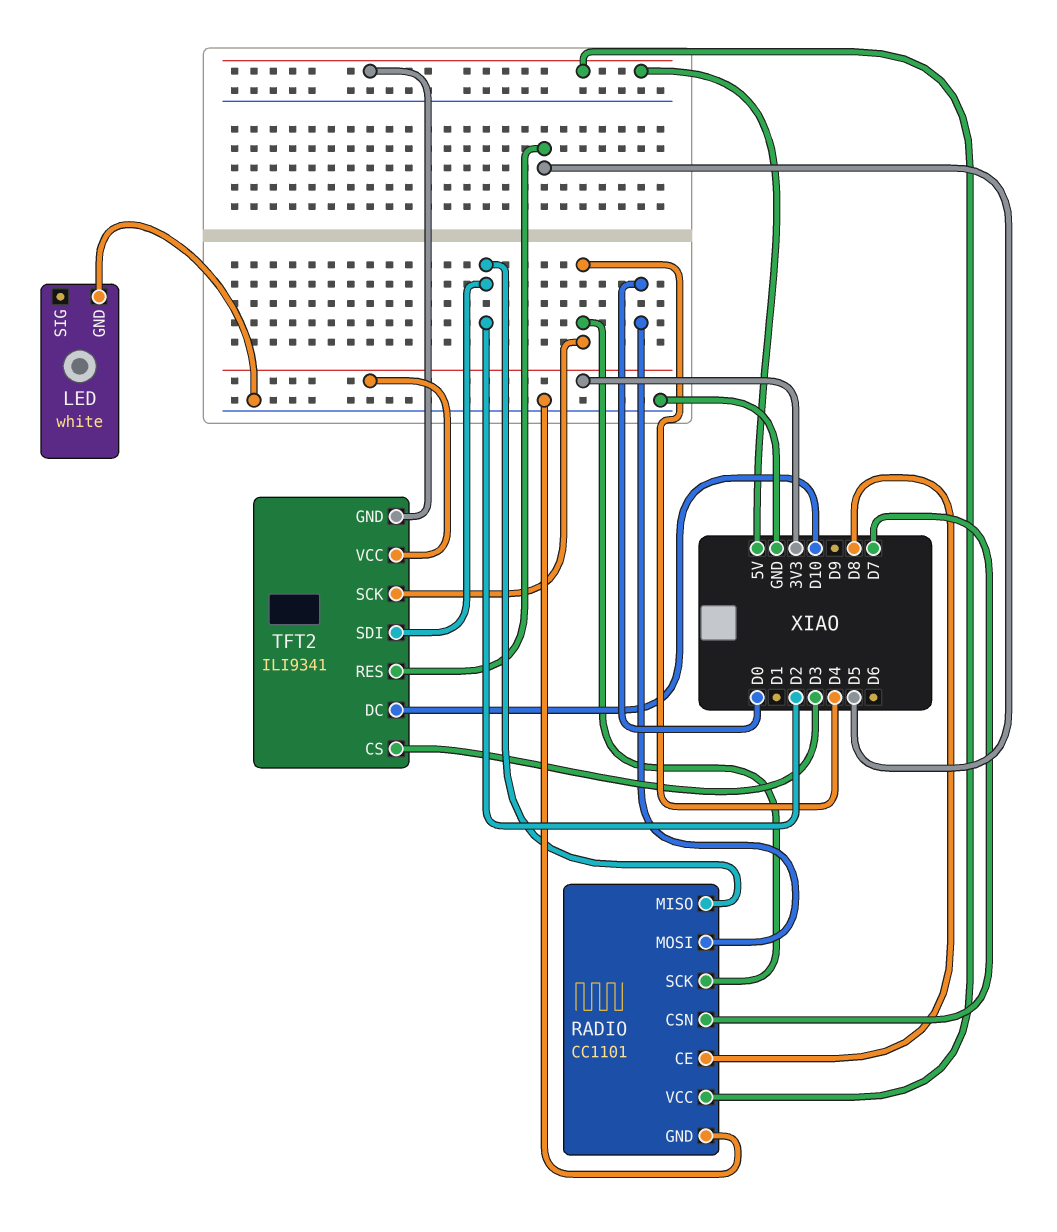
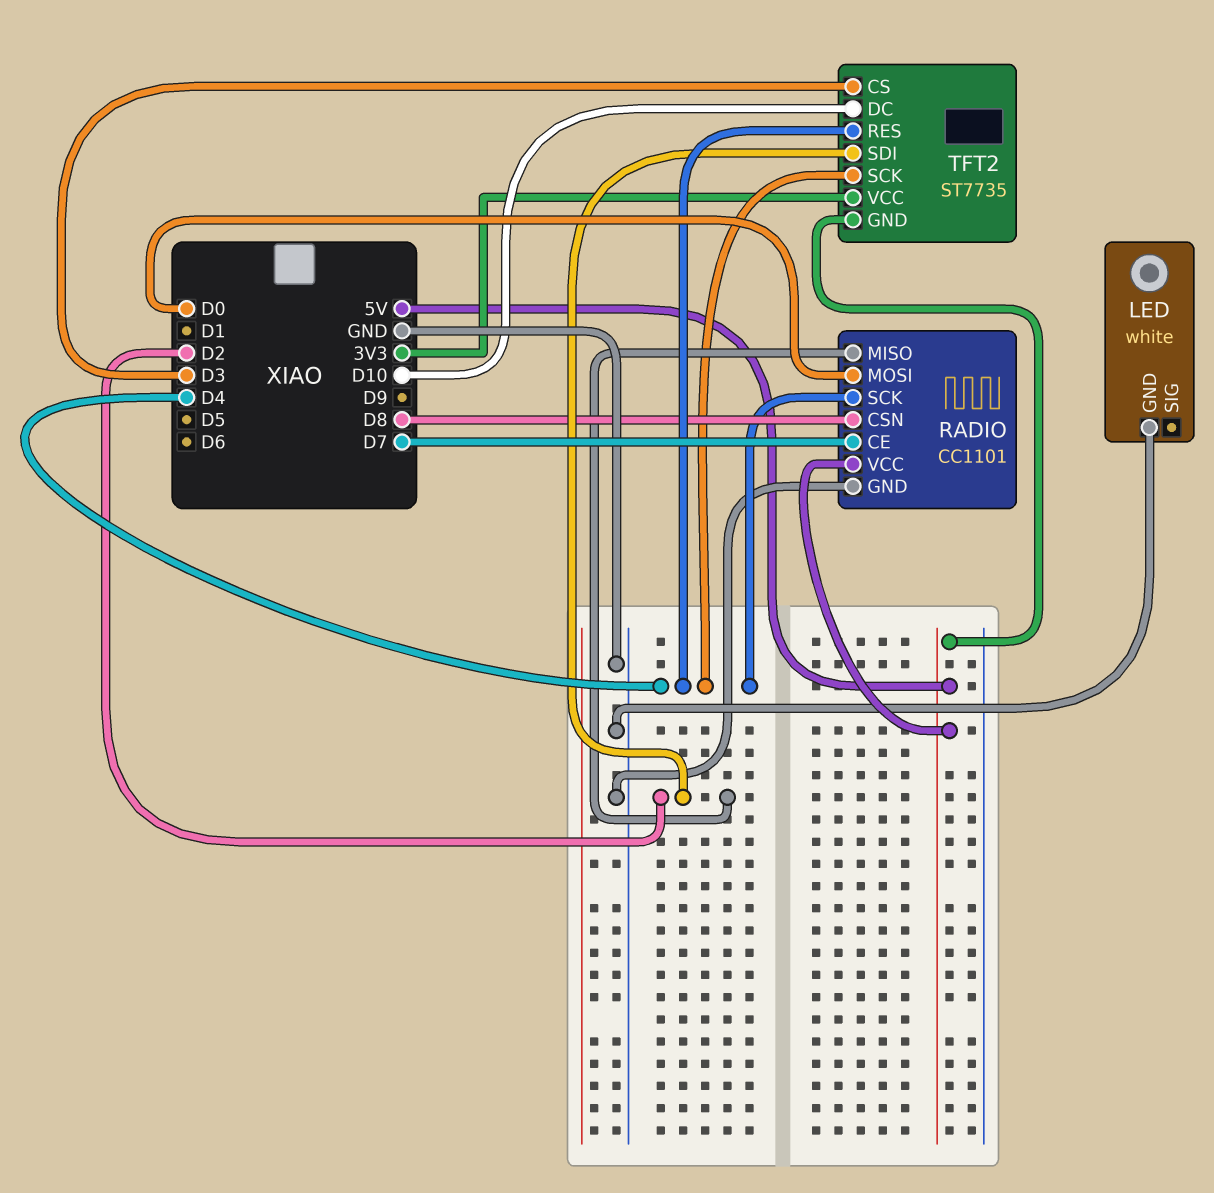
RADIO pin CE: D8 -> D7
RADIO pin CSN: D7 -> D8
TFT2: ILI9341 -> ST7735
TFT2 pin RES: D5 -> D4

